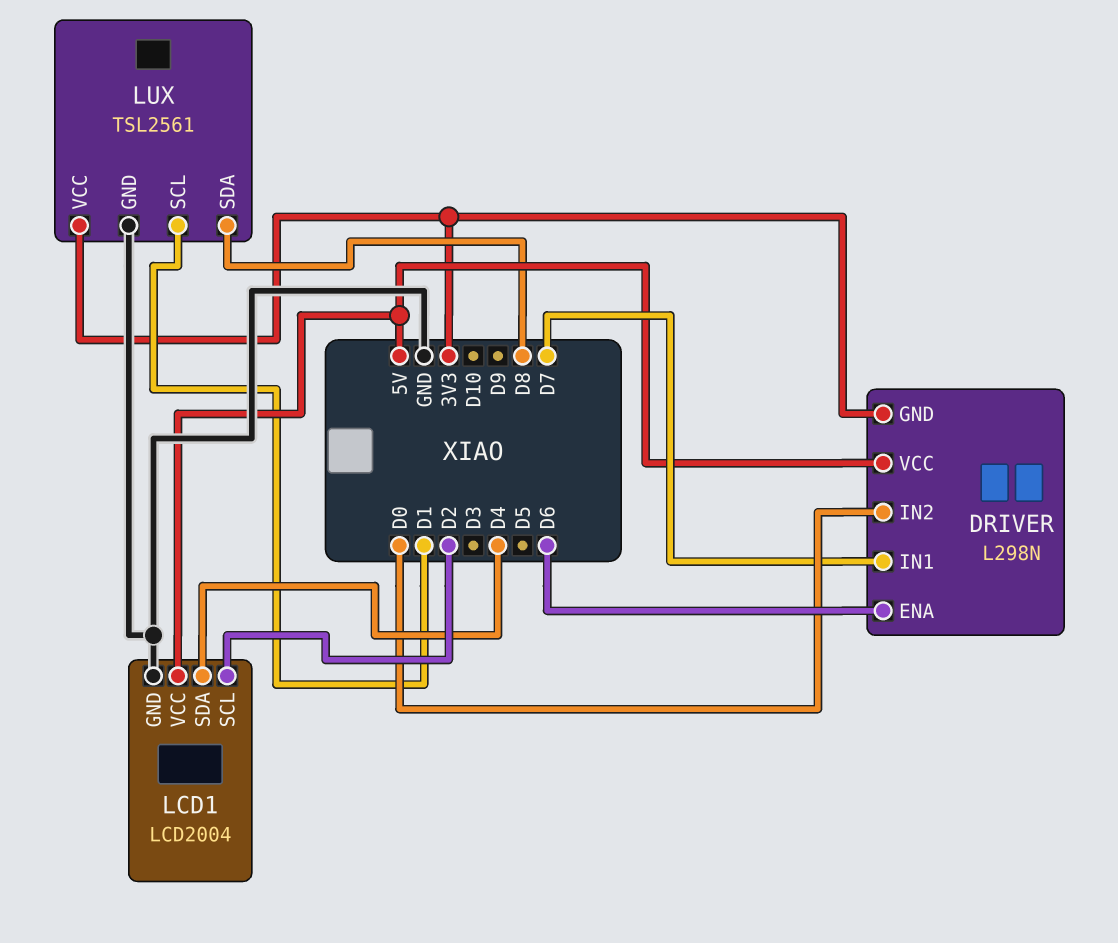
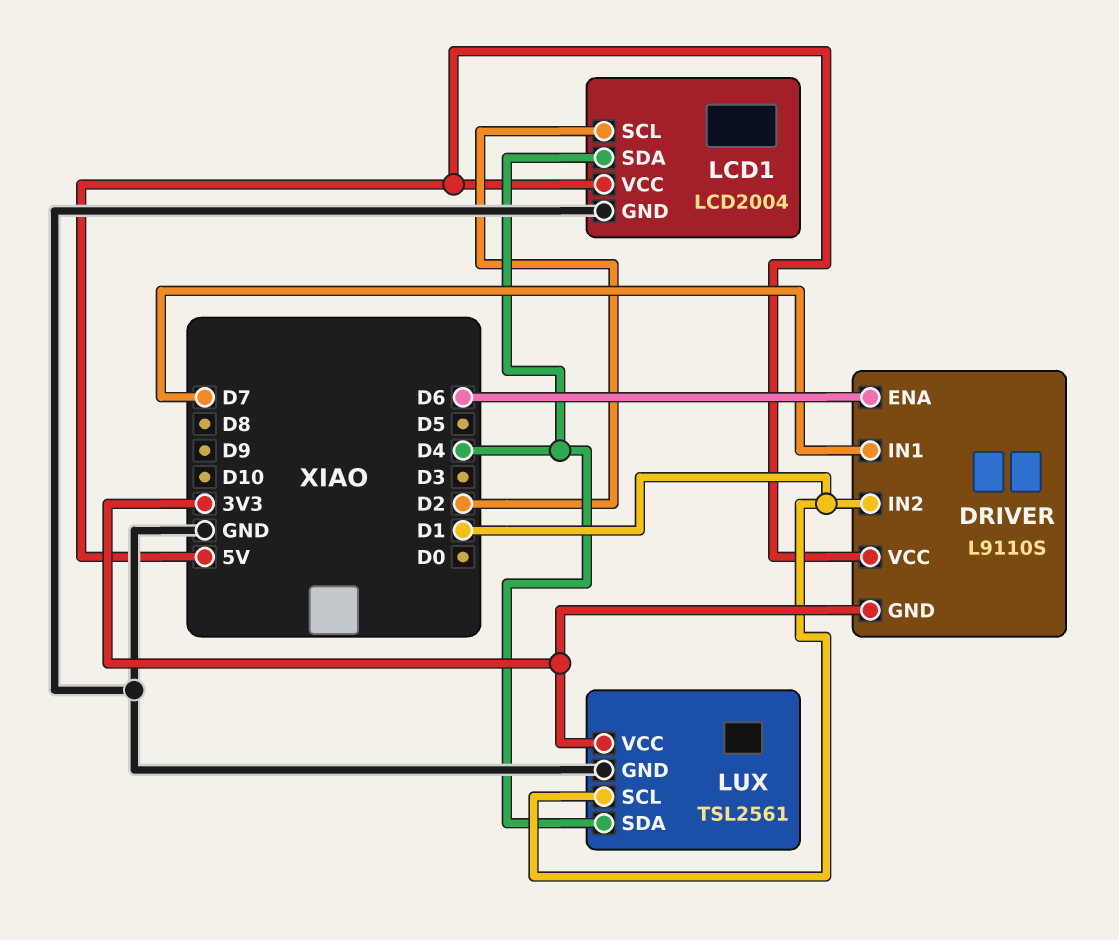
DRIVER: L298N -> L9110S
DRIVER pin IN2: D0 -> D1
LUX pin SDA: D8 -> D4

